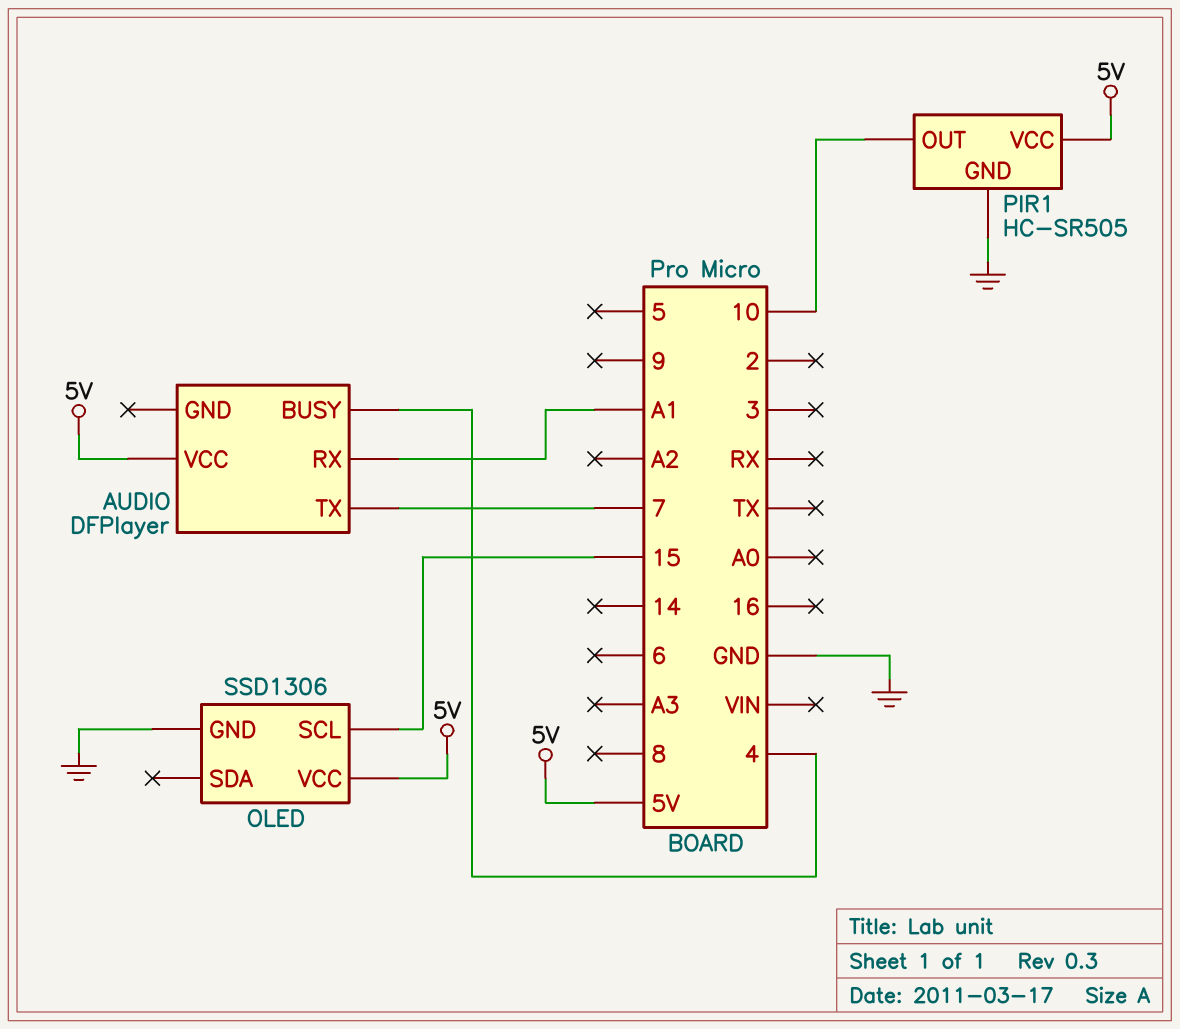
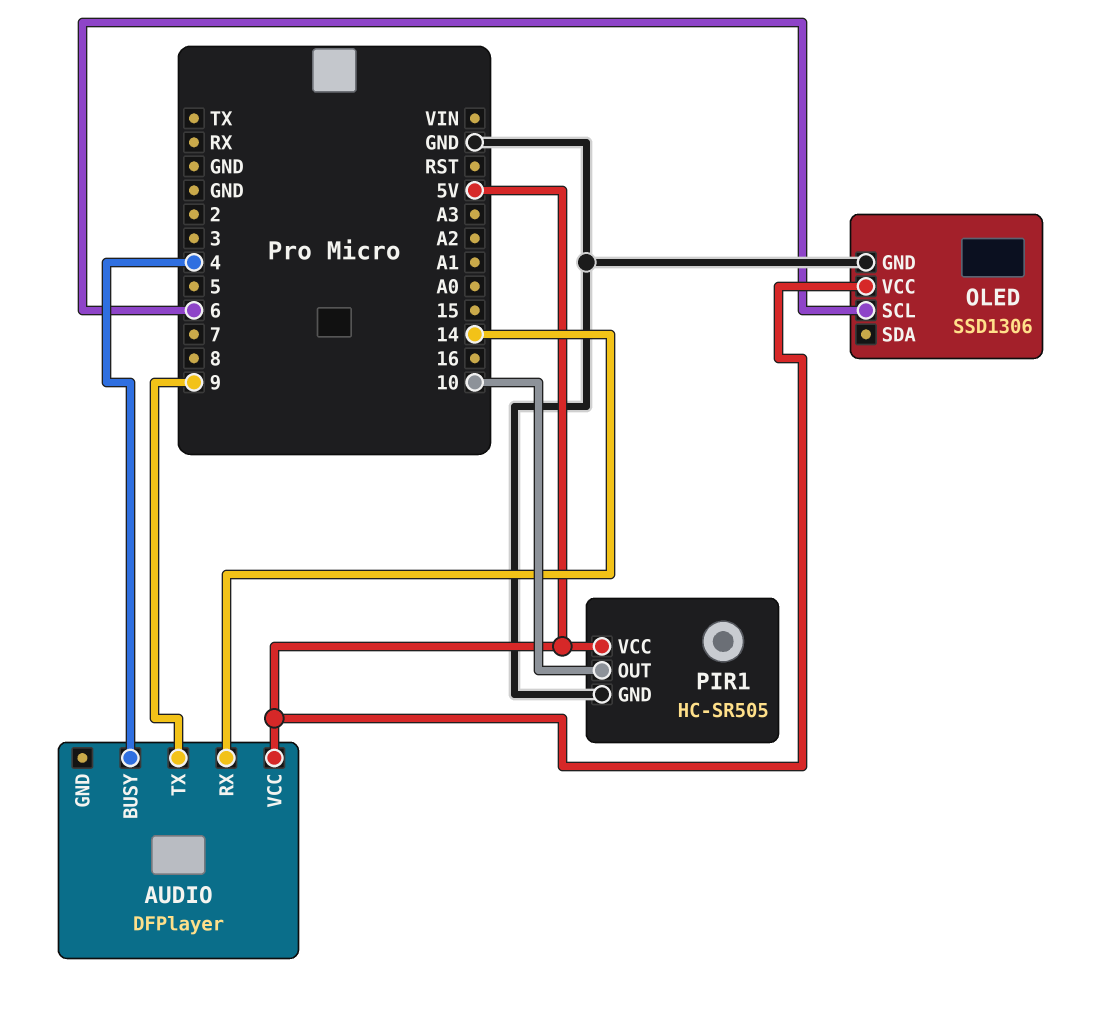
AUDIO pin RX: A1 -> 14
AUDIO pin TX: 7 -> 9
OLED pin SCL: 15 -> 6

